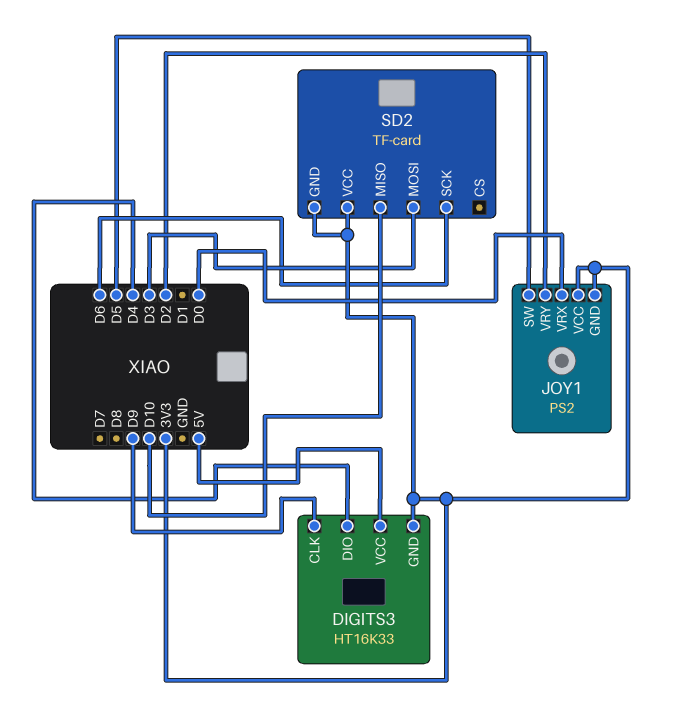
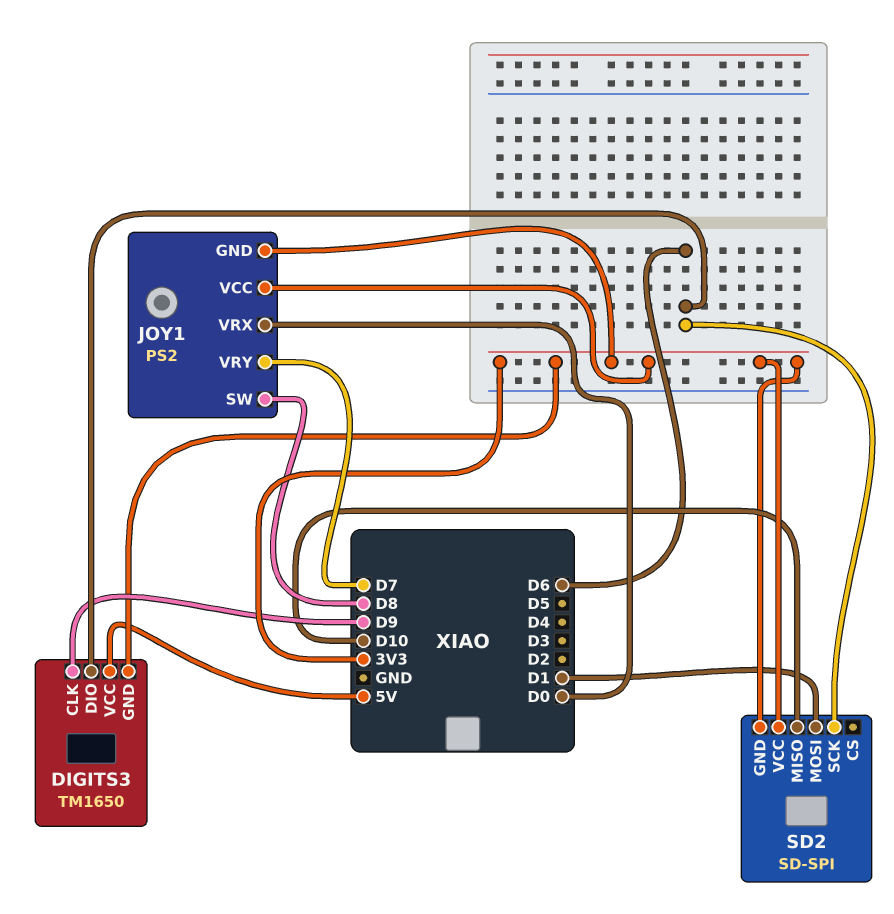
DIGITS3: HT16K33 -> TM1650
DIGITS3 pin DIO: D4 -> D6
JOY1 pin SW: D5 -> D8
JOY1 pin VRY: D2 -> D7
SD2: TF-card -> SD-SPI
SD2 pin MOSI: D3 -> D1

